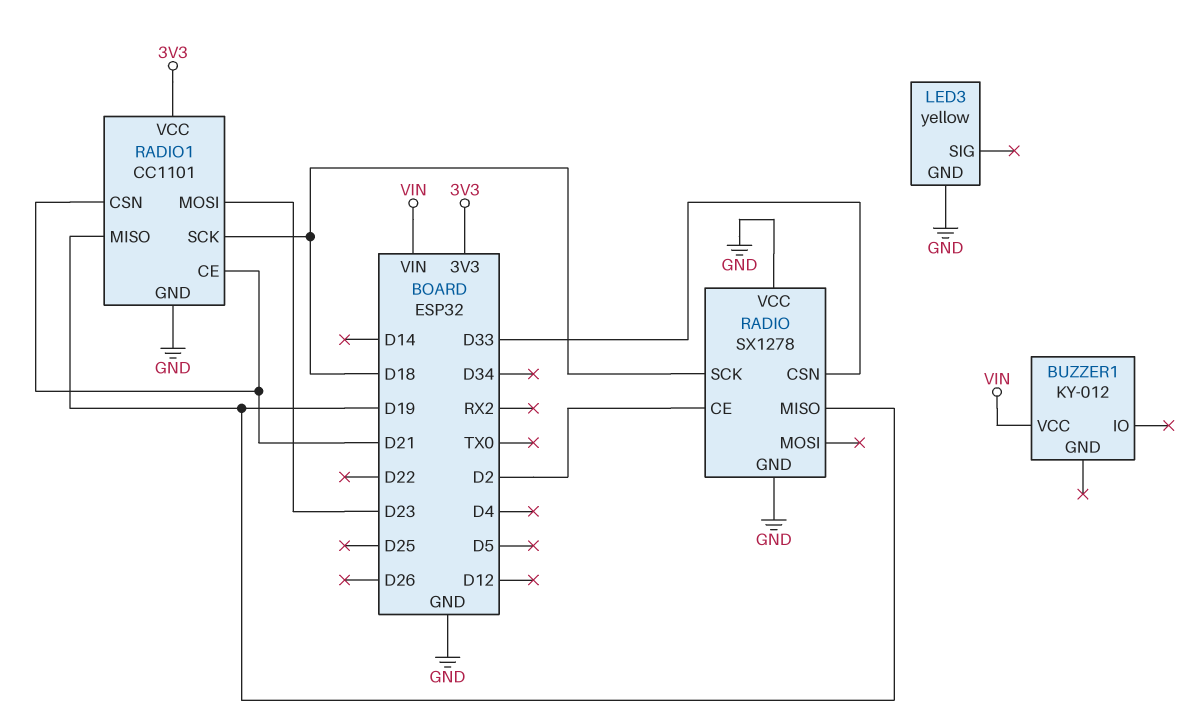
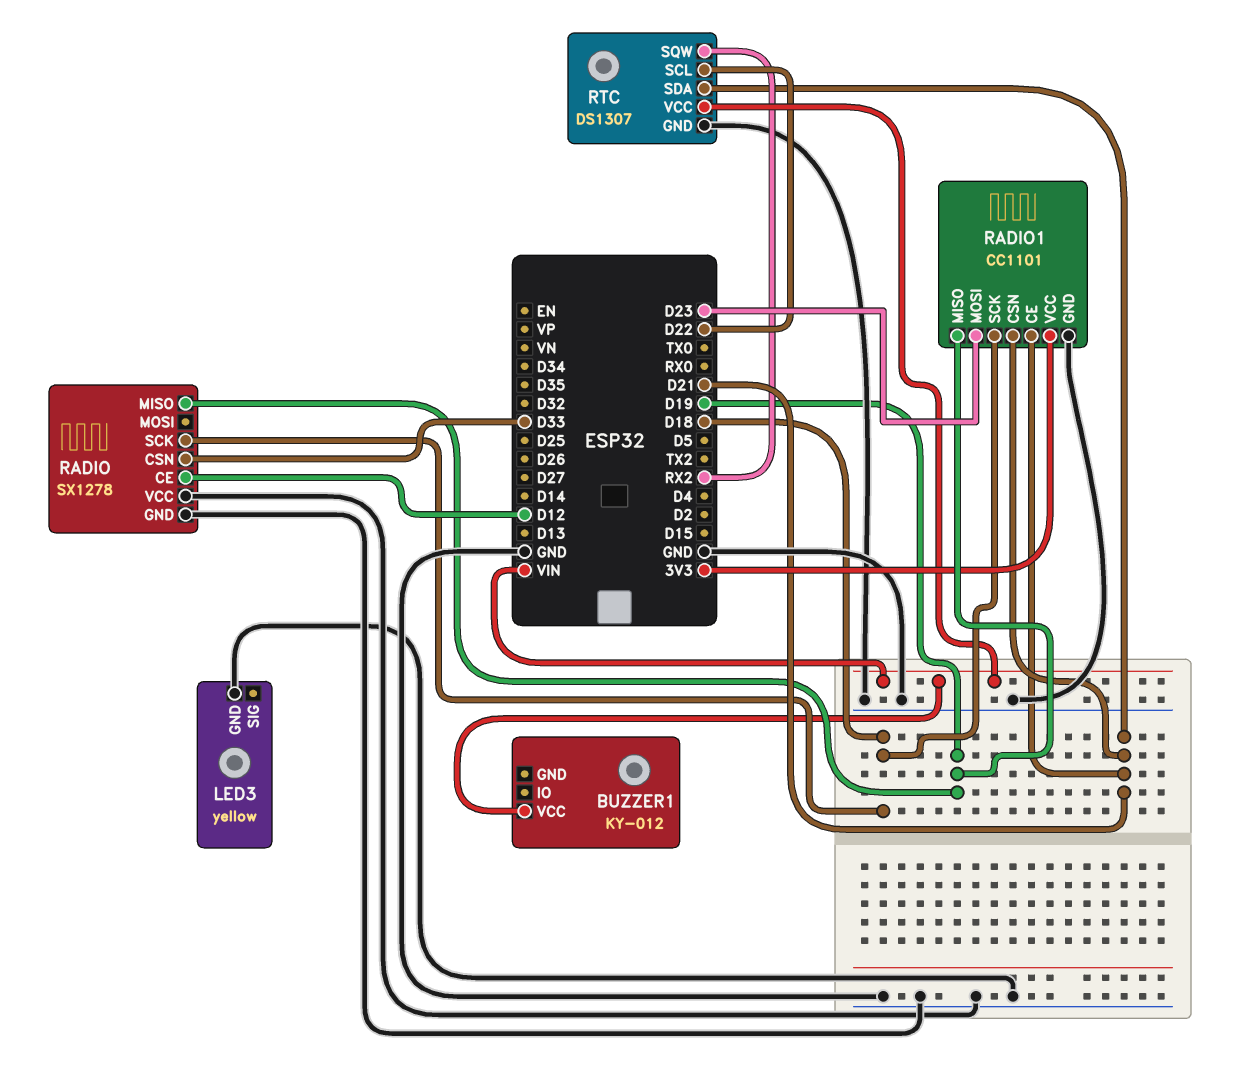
RADIO pin CE: D2 -> D12
RTC: none -> DS1307
RTC pin GND: none -> GND
RTC pin SCL: none -> D22
RTC pin SDA: none -> D21
RTC pin SQW: none -> RX2
RTC pin VCC: none -> VIN

